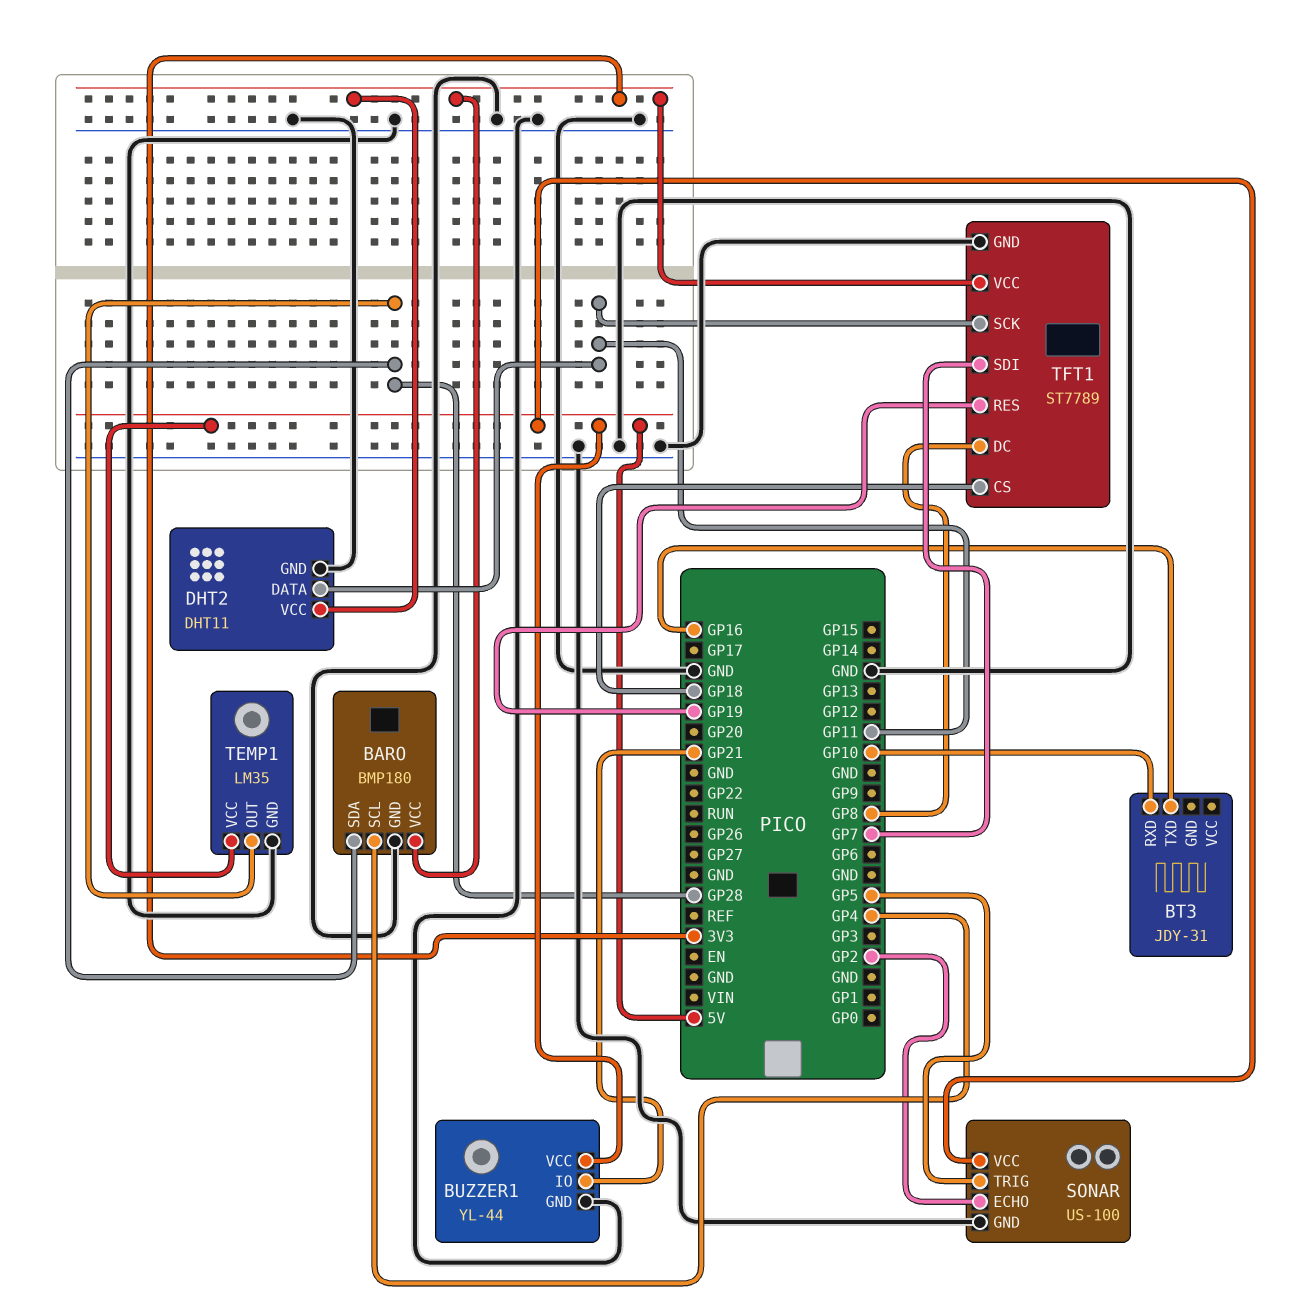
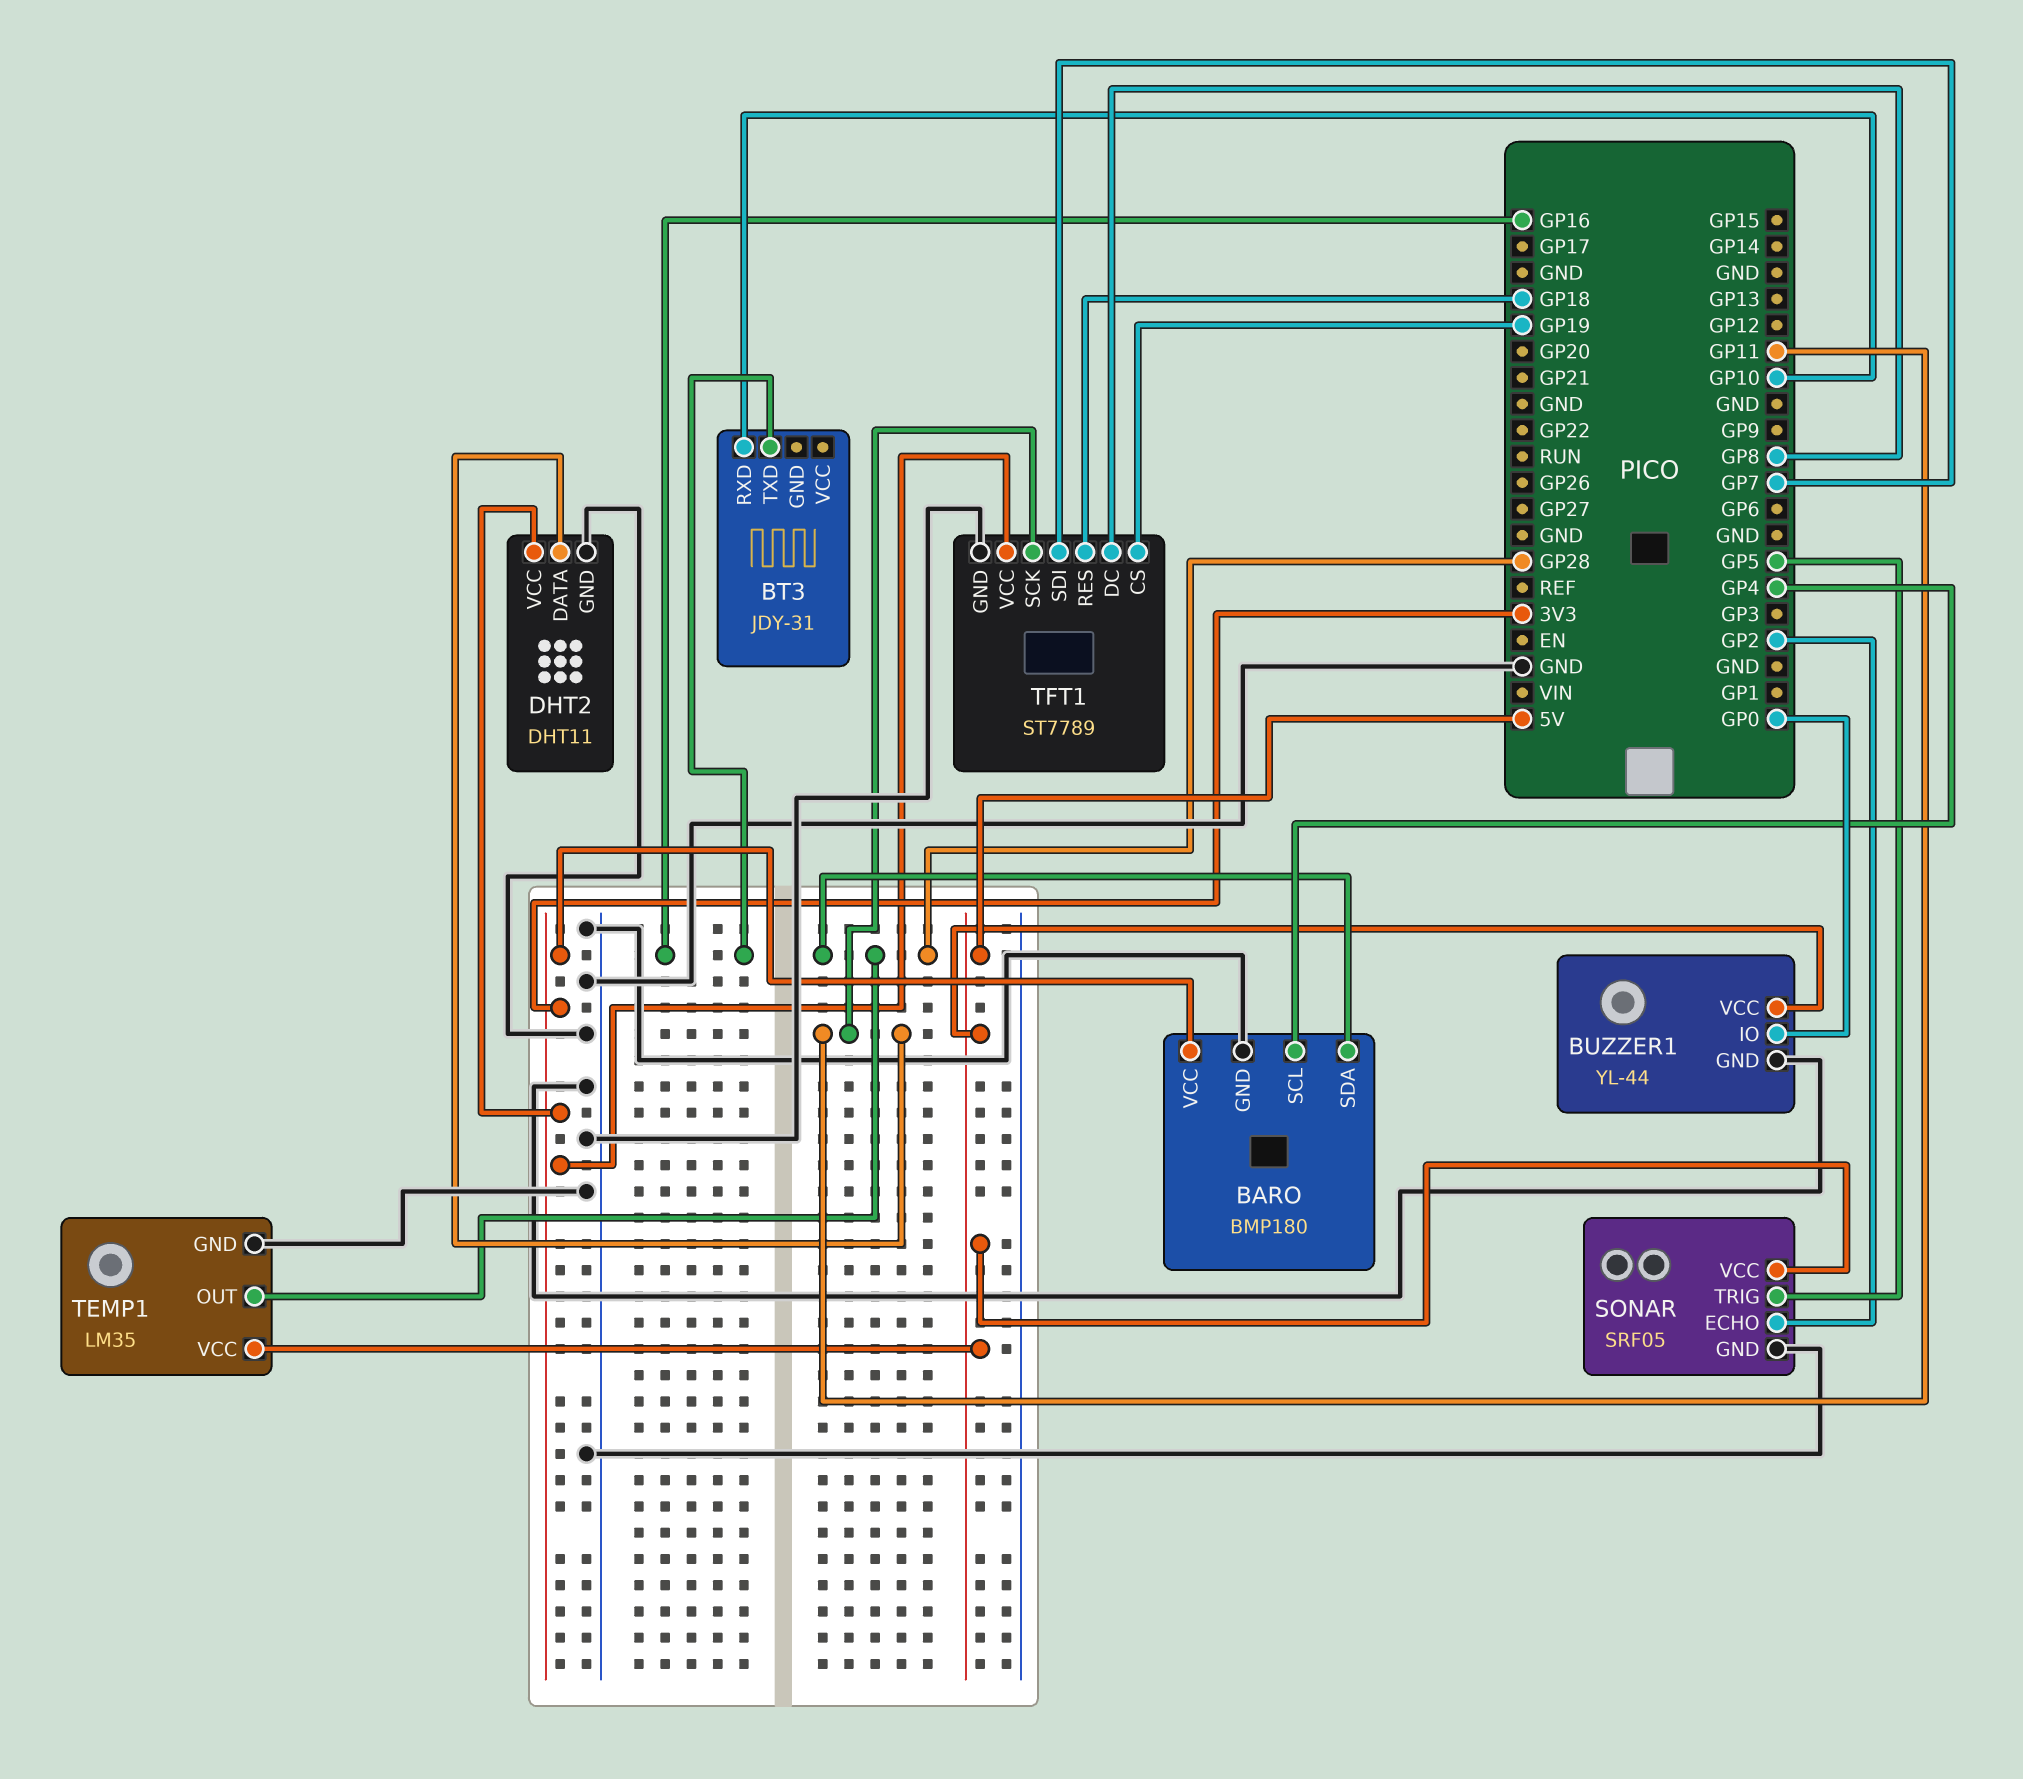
BUZZER1 pin IO: GP21 -> GP0
SONAR: US-100 -> SRF05
TFT1 pin CS: GP18 -> GP19
TFT1 pin RES: GP19 -> GP18

